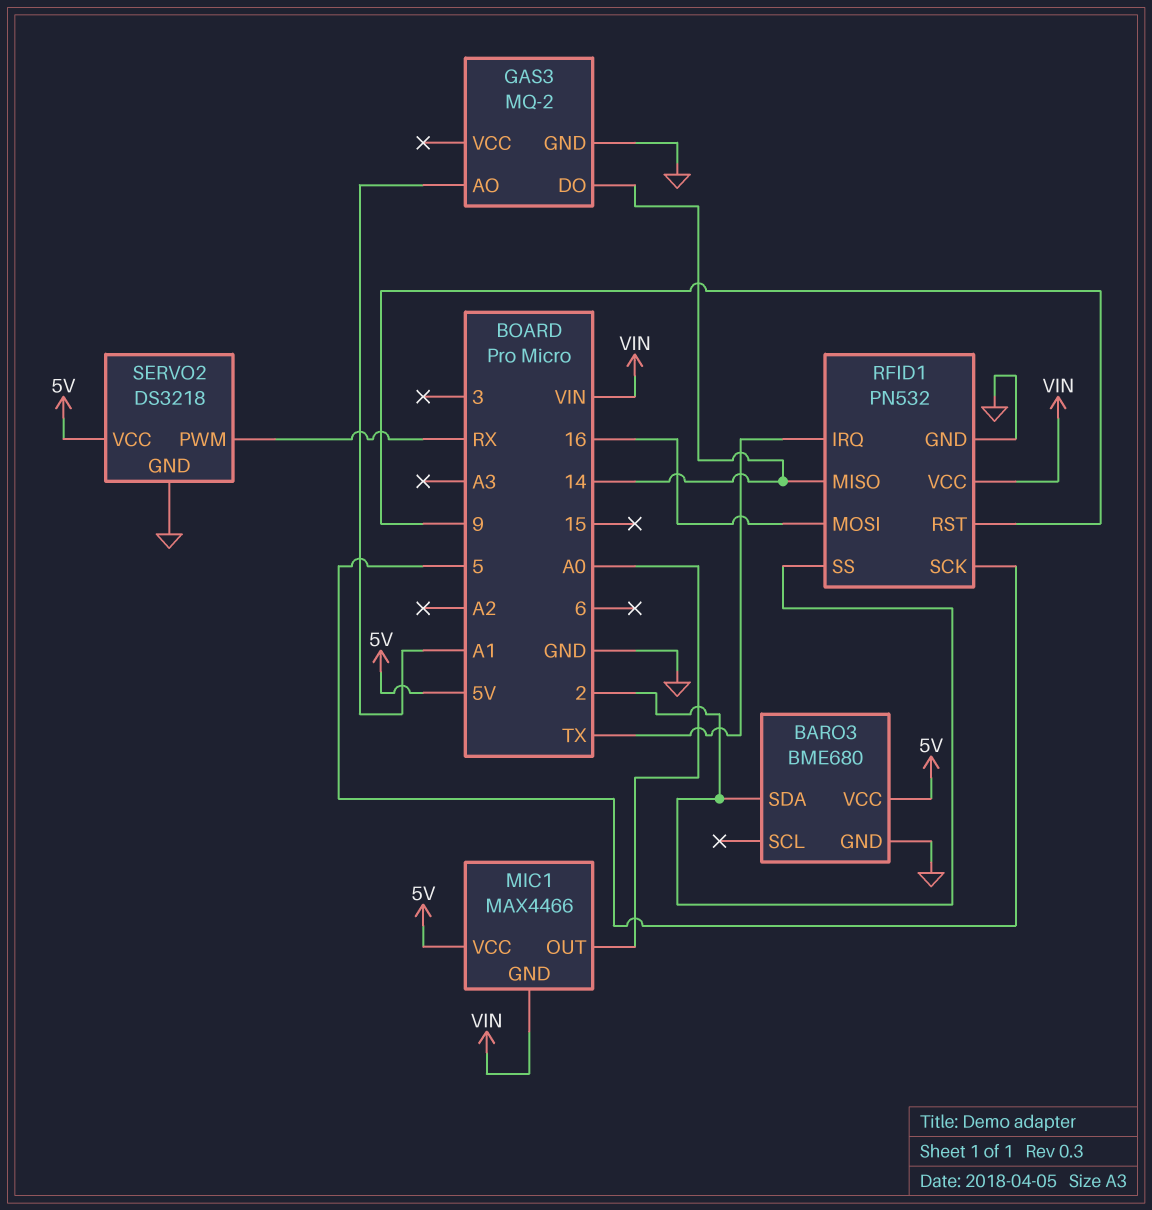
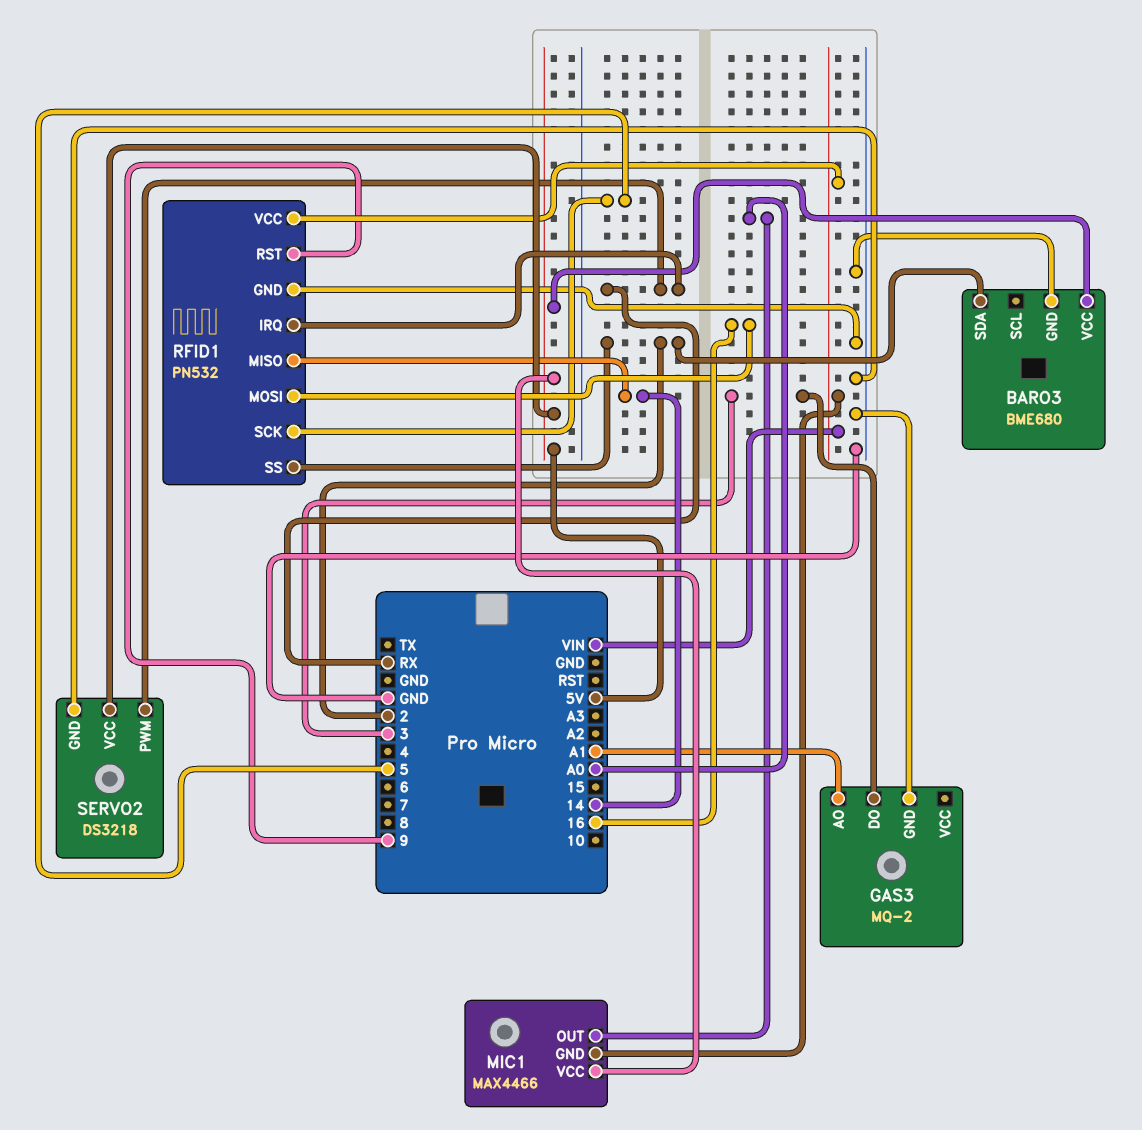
GAS3 pin DO: 14 -> 3
RFID1 pin IRQ: TX -> RX

